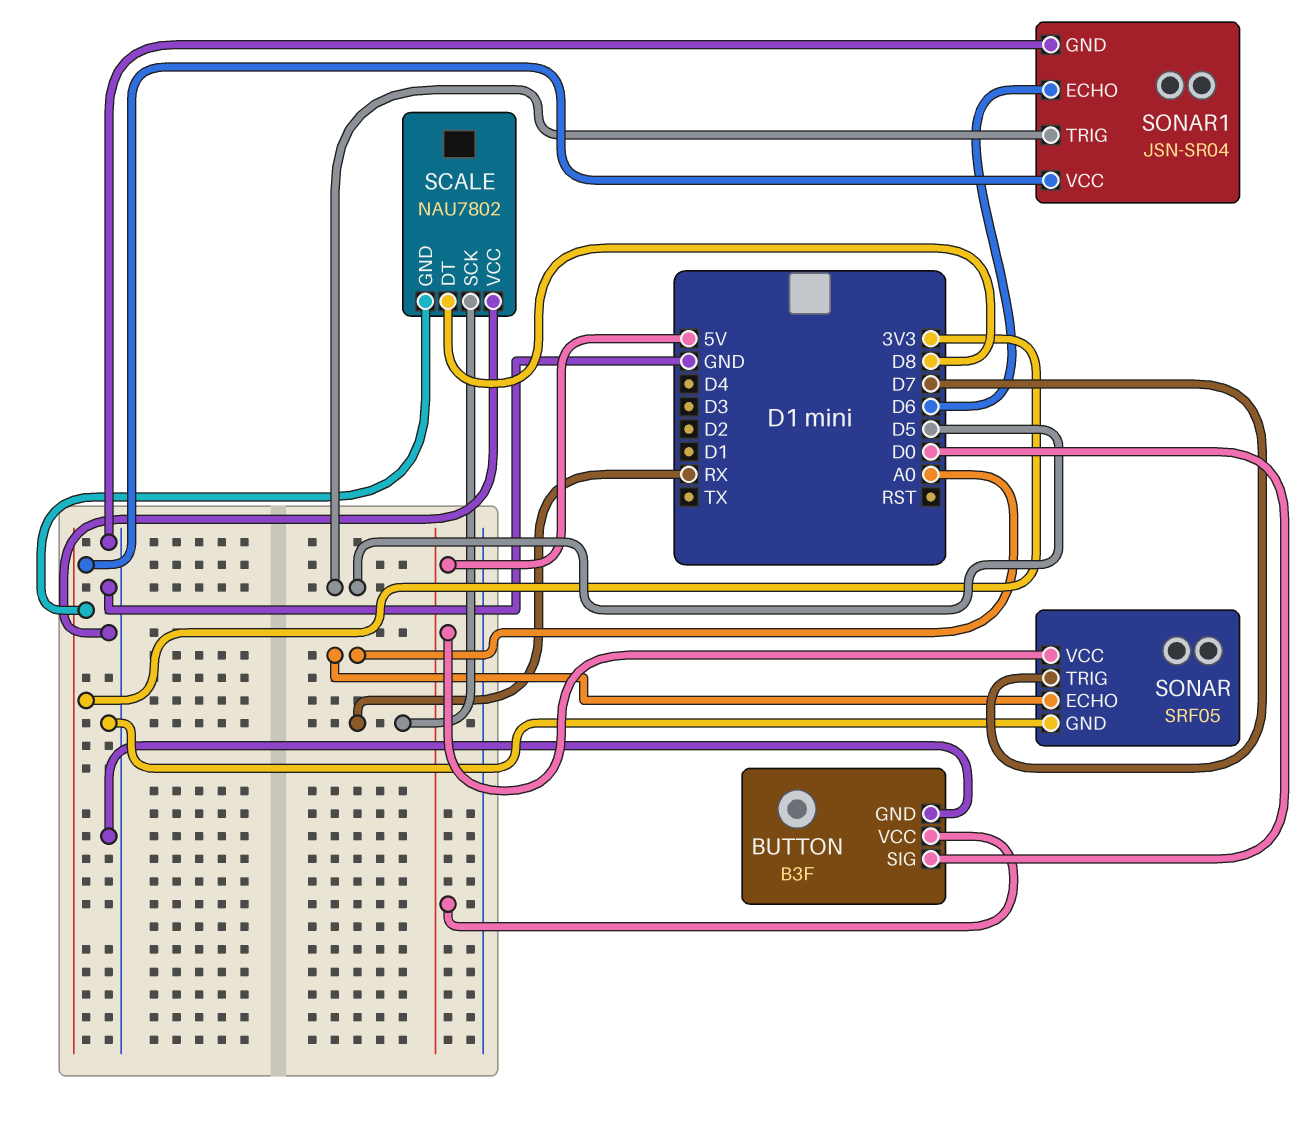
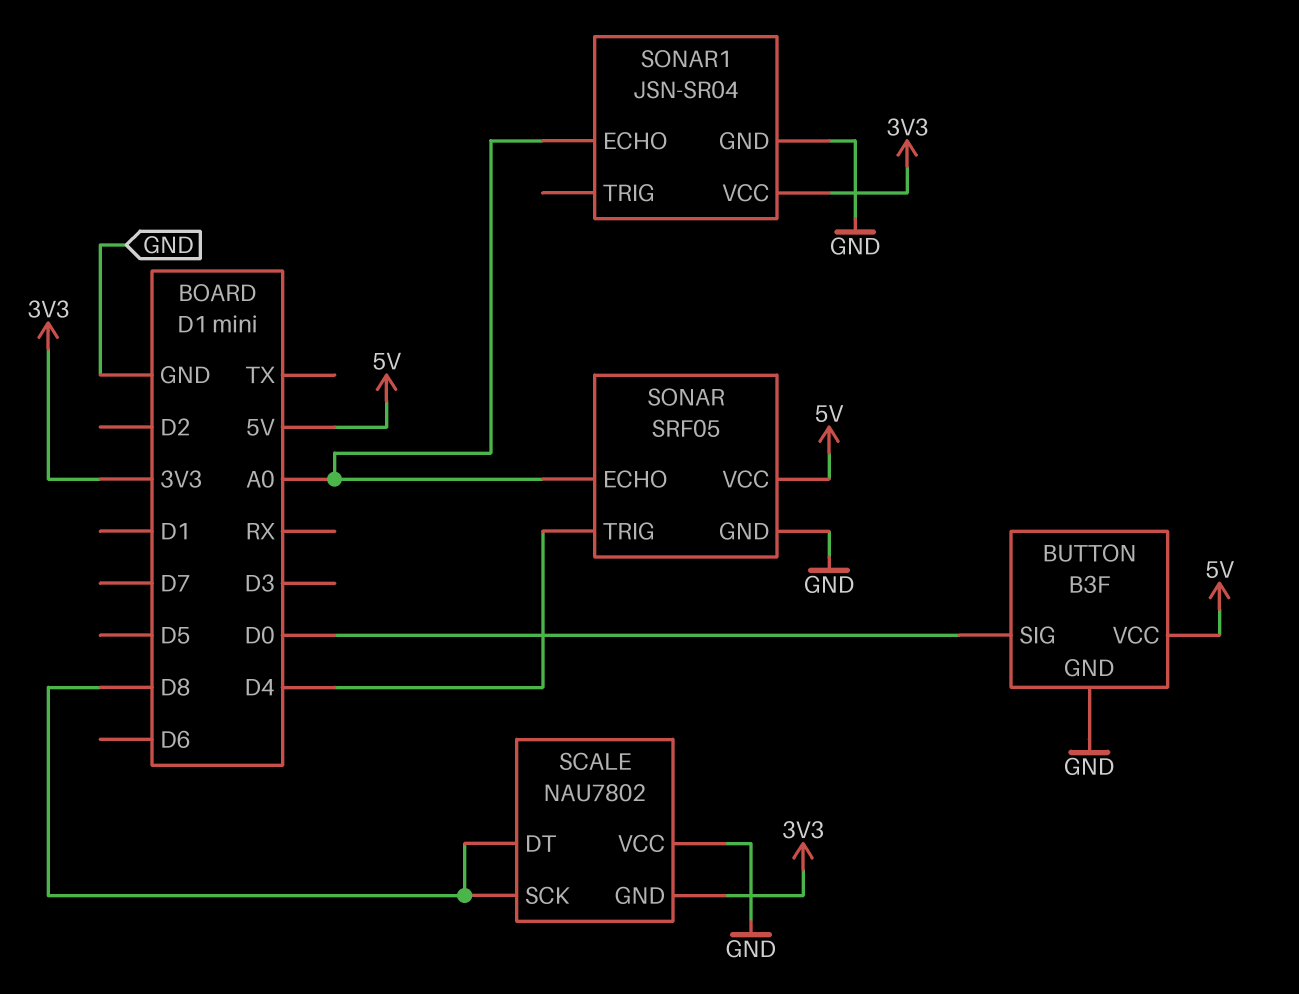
SCALE pin SCK: RX -> D8
SONAR pin TRIG: D7 -> D4
SONAR1 pin ECHO: D6 -> A0
SONAR1 pin TRIG: D5 -> none

